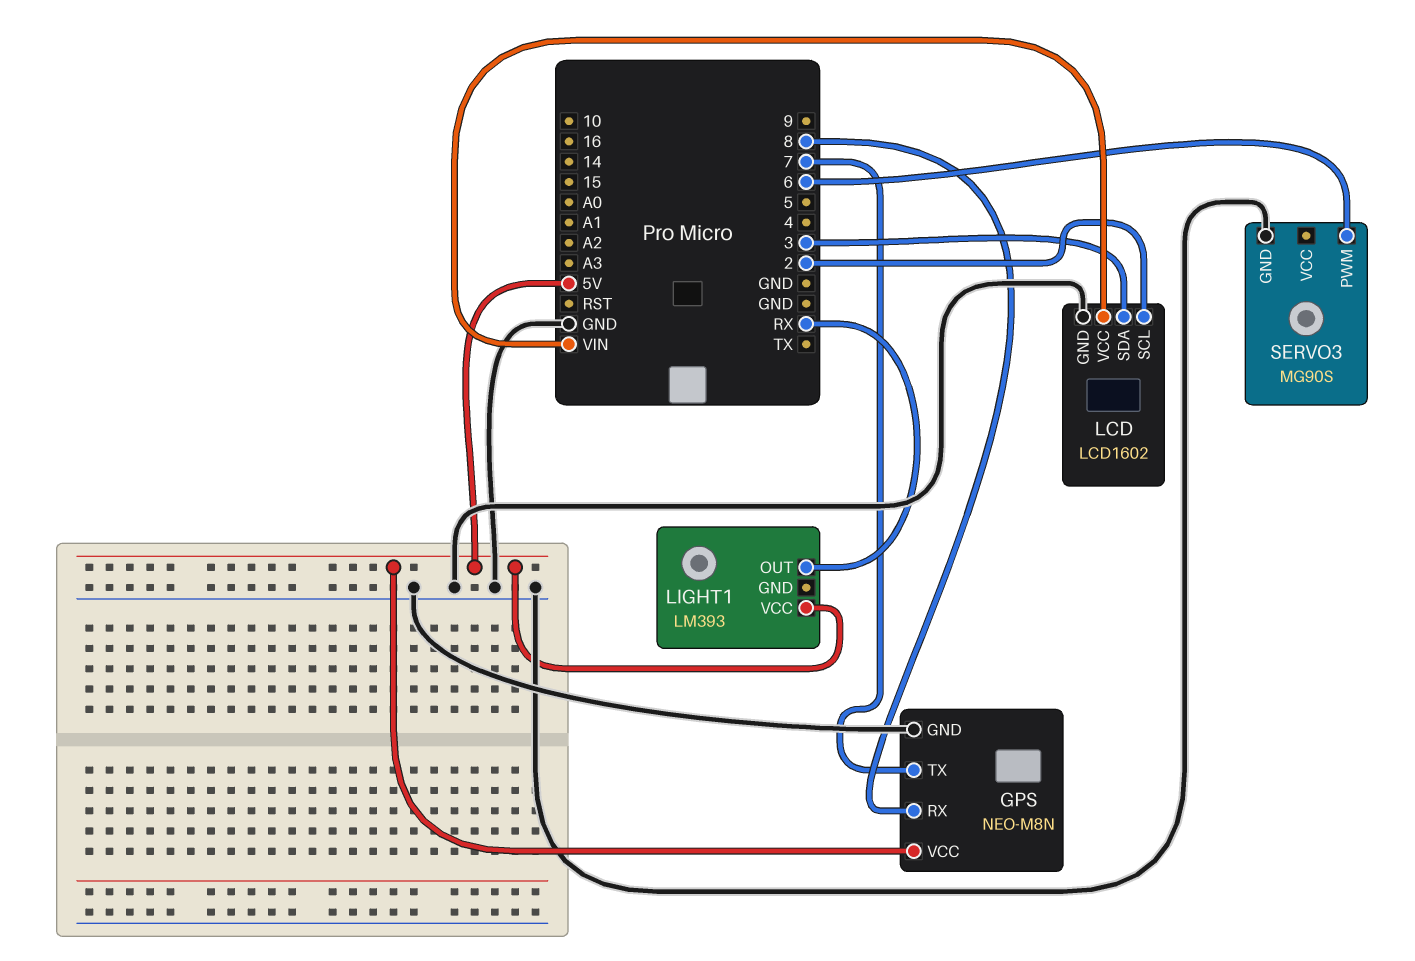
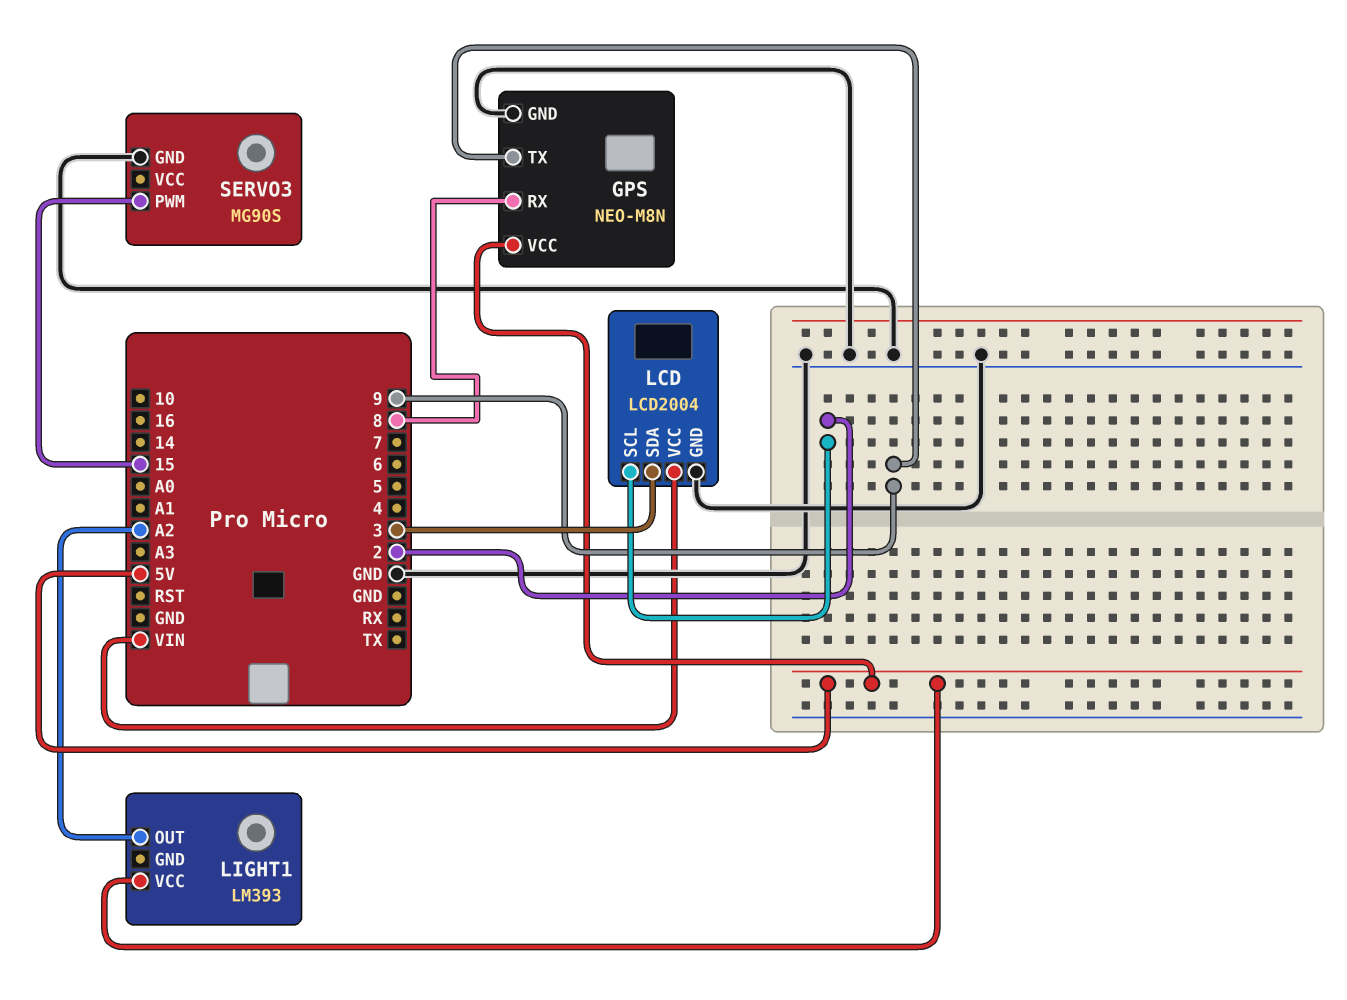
GPS pin TX: 7 -> 9
LCD: LCD1602 -> LCD2004
LIGHT1 pin OUT: RX -> A2
SERVO3 pin PWM: 6 -> 15

